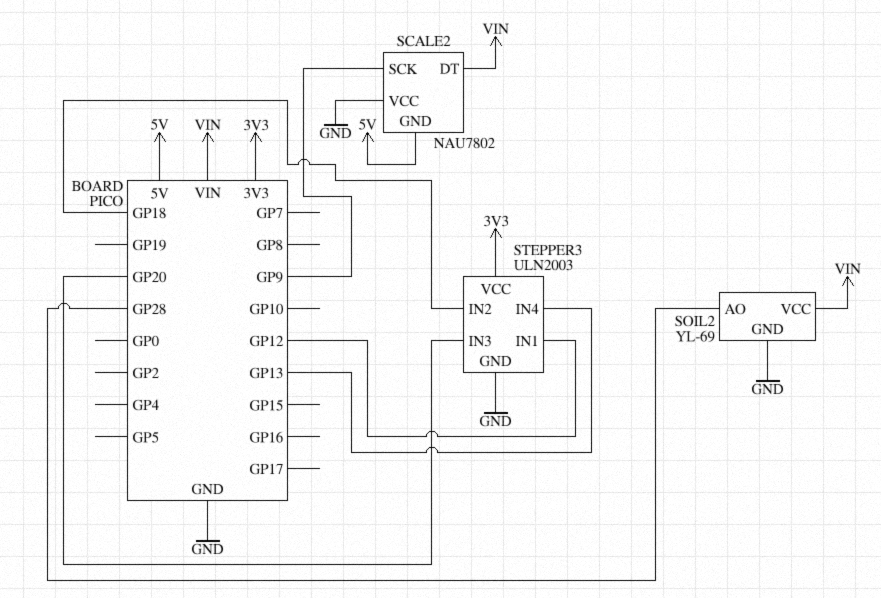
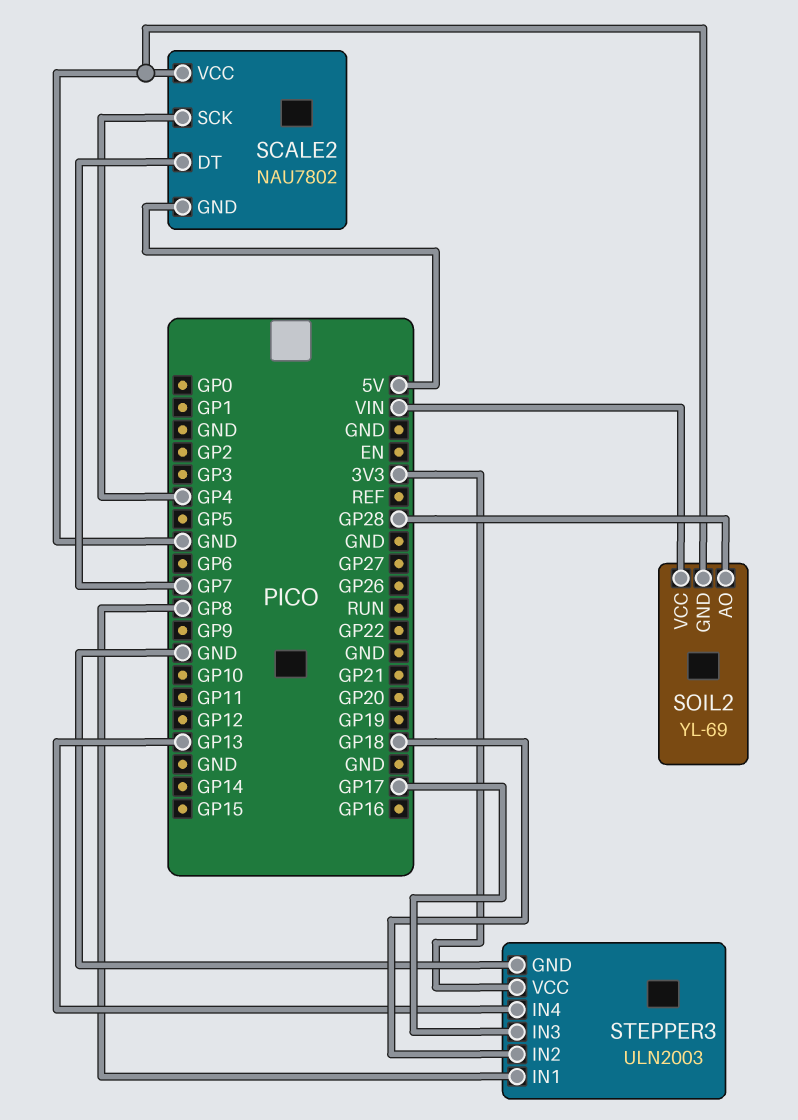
SCALE2 pin DT: VIN -> GP7
SCALE2 pin SCK: GP9 -> GP4
STEPPER3 pin IN1: GP12 -> GP8
STEPPER3 pin IN3: GP20 -> GP17

